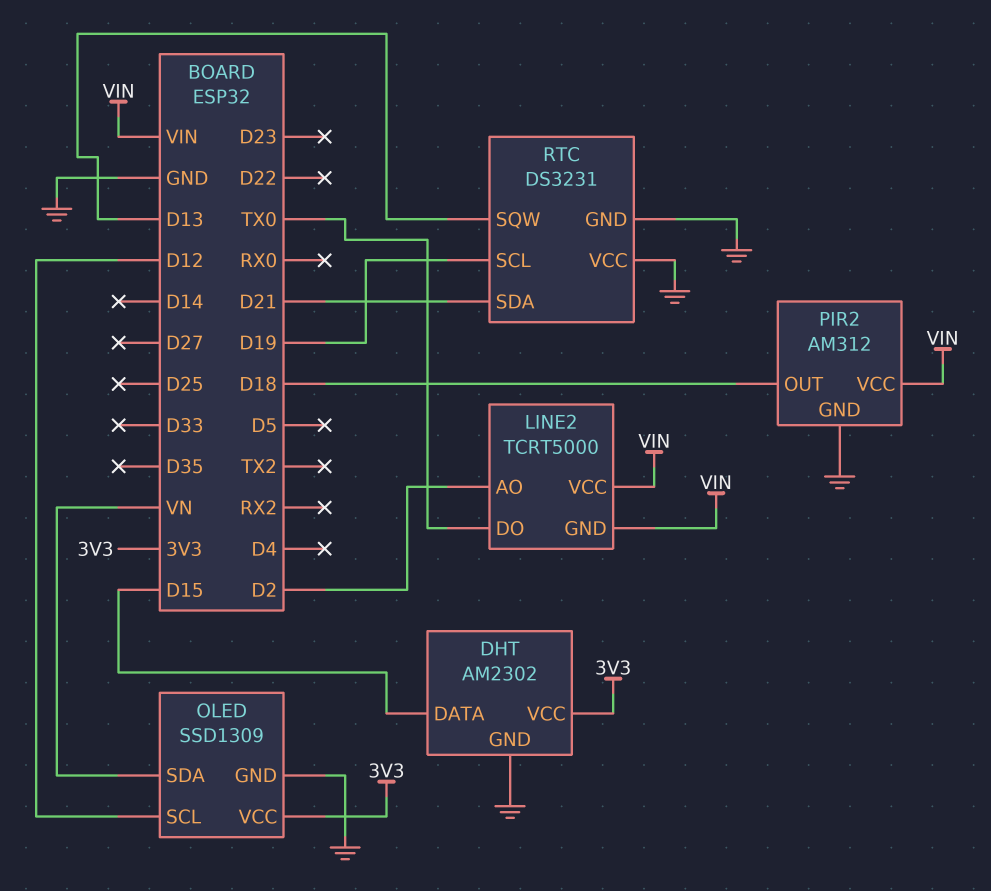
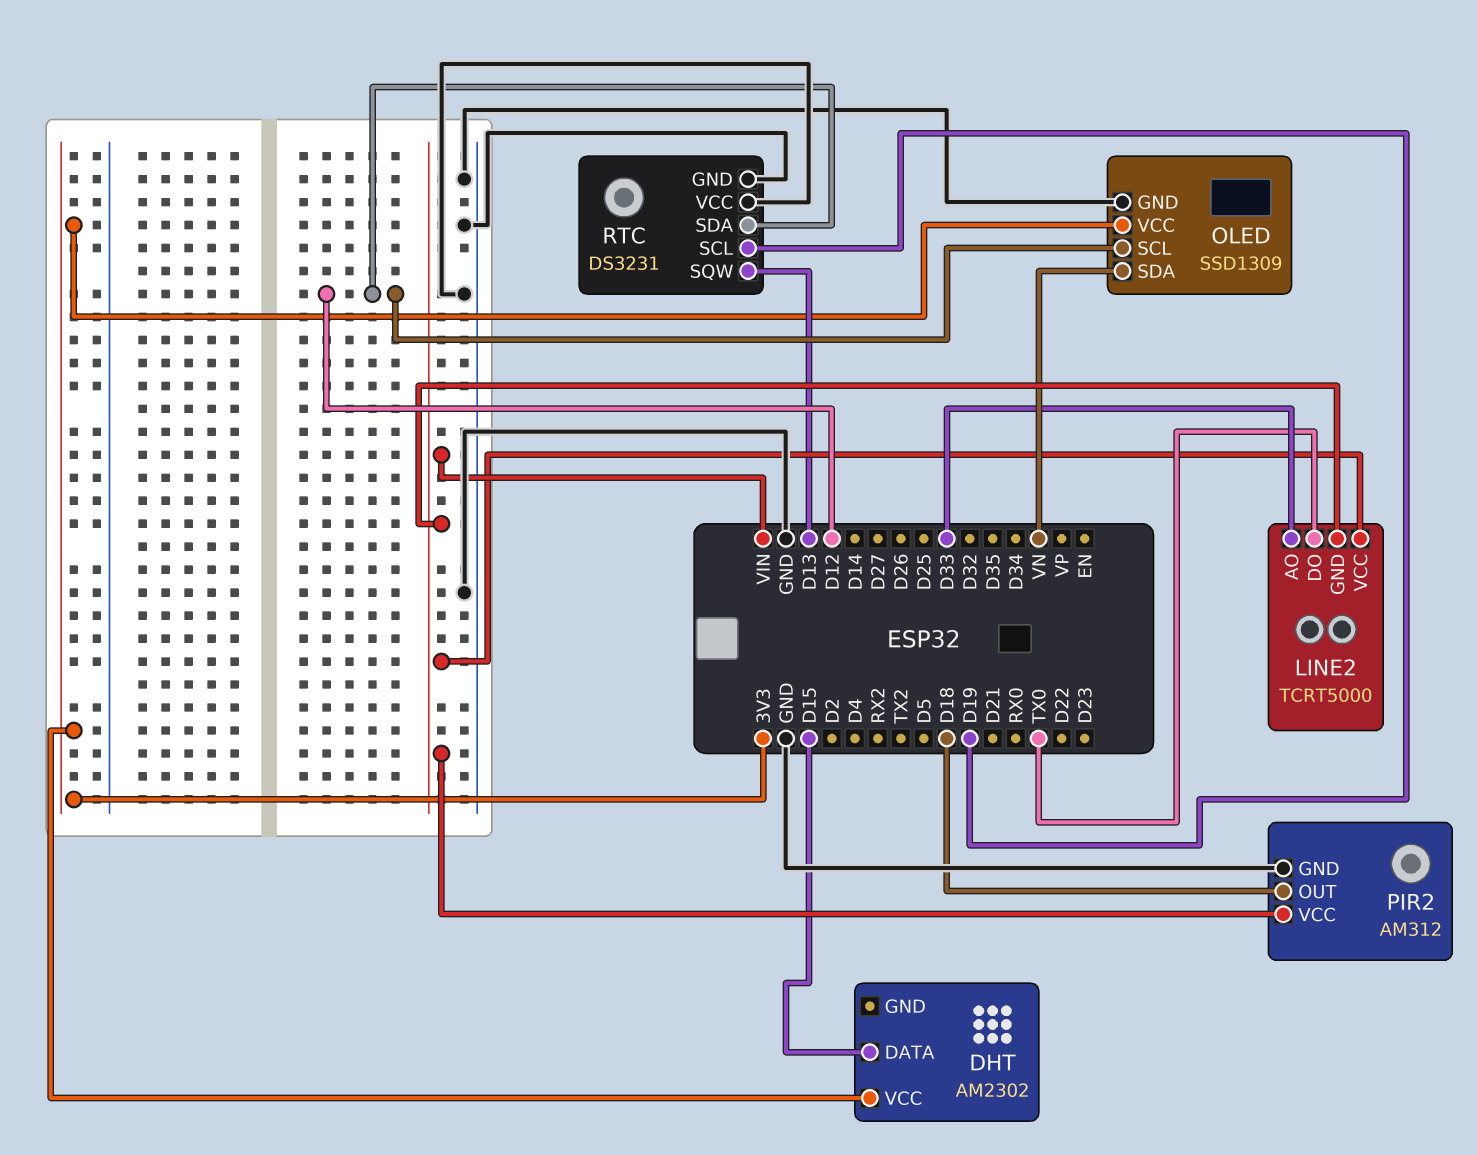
DHT pin GND: GND -> none
LINE2 pin AO: D2 -> D33
RTC pin SDA: D21 -> D12

